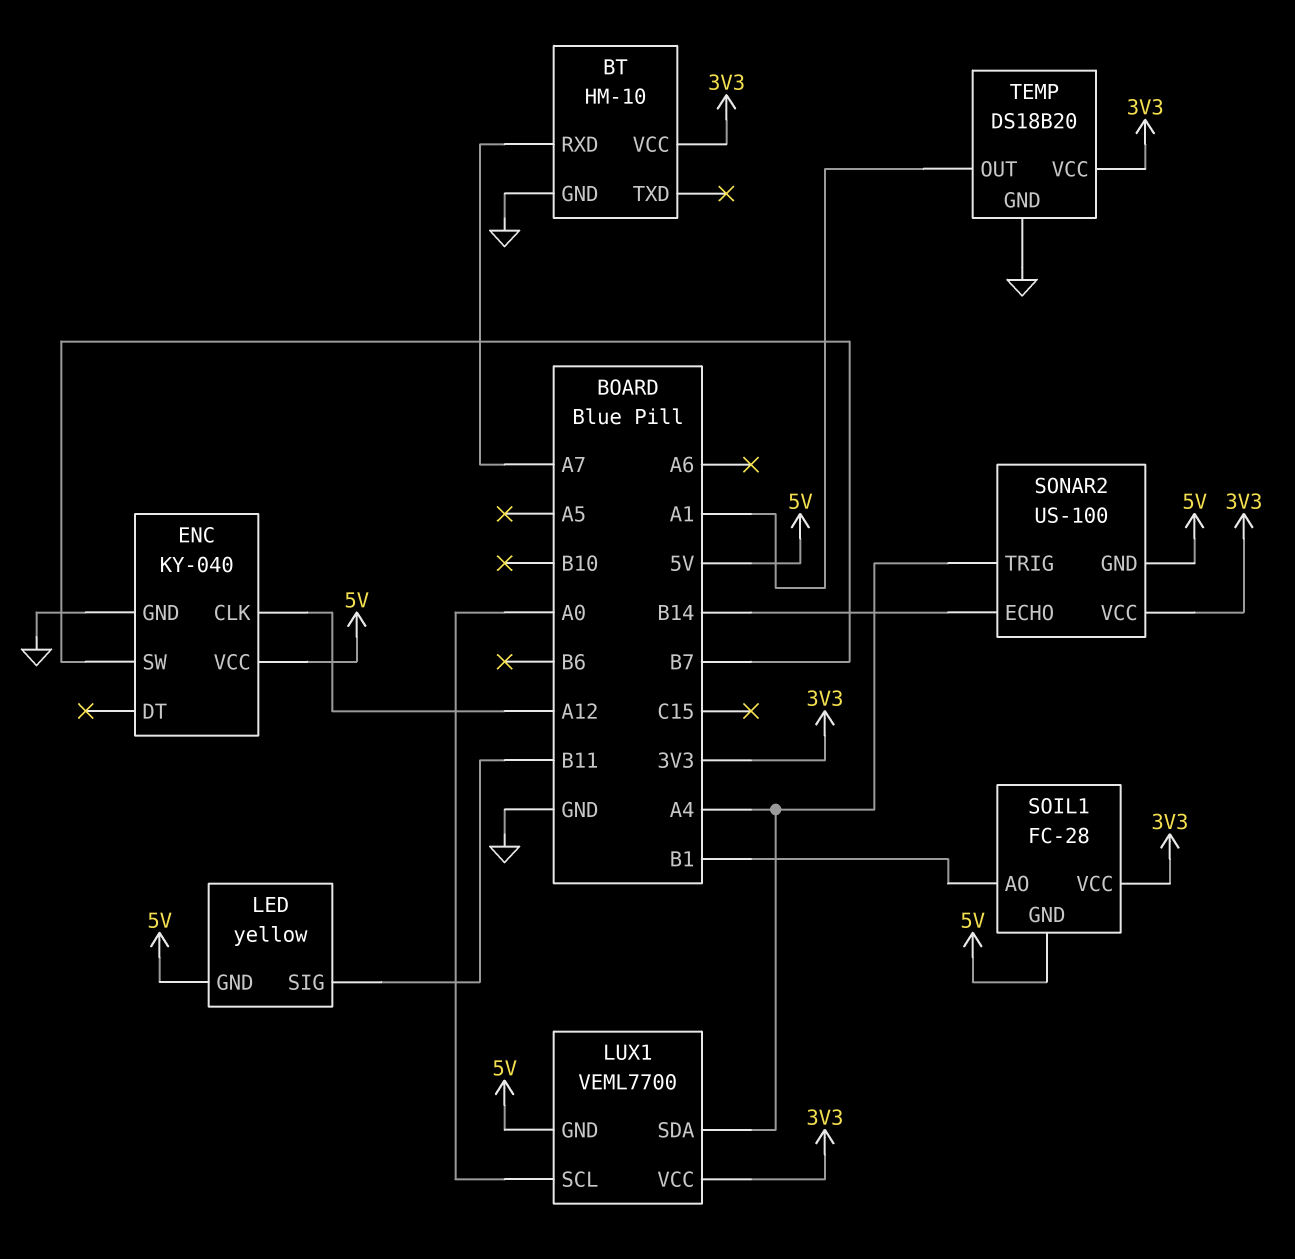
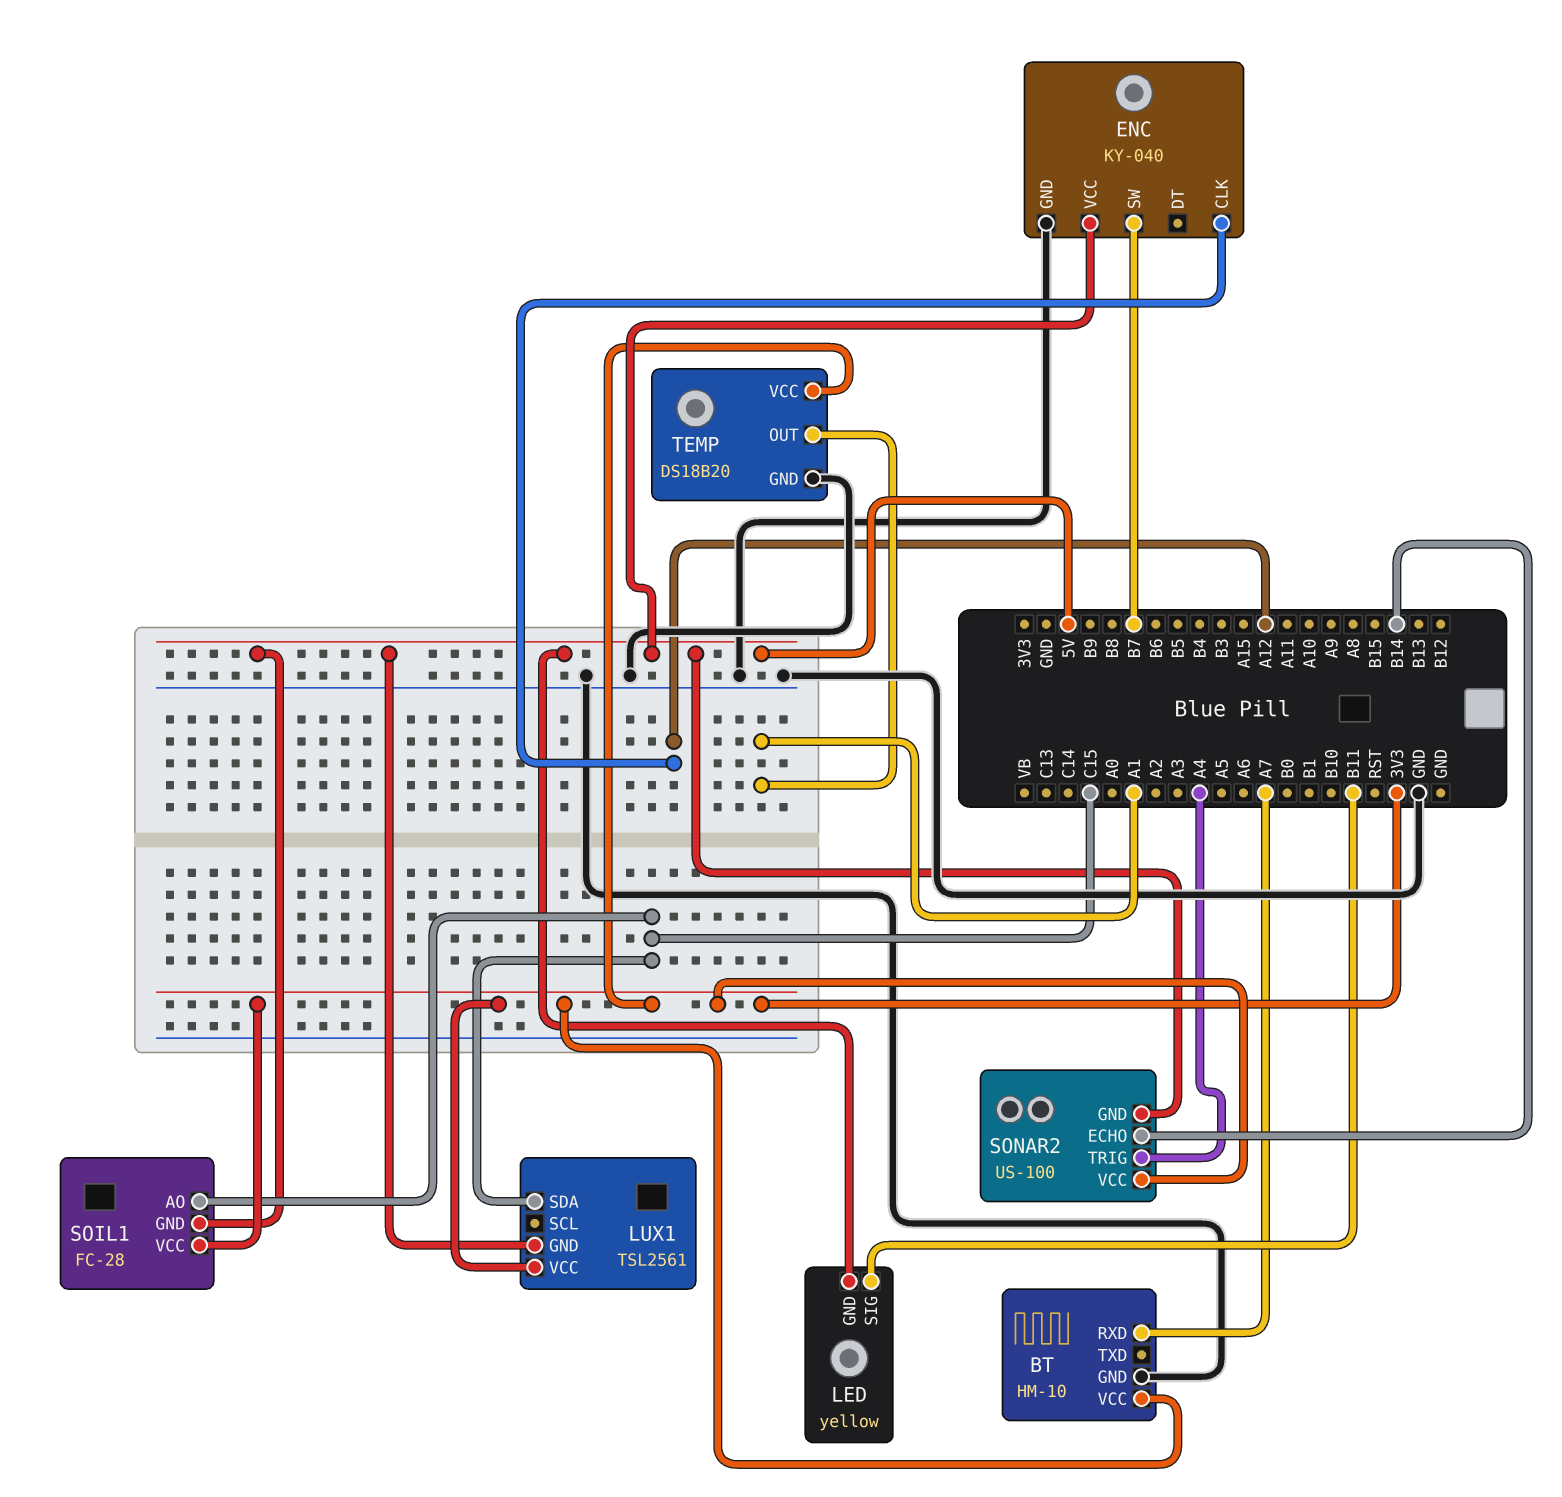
LUX1: VEML7700 -> TSL2561
LUX1 pin SCL: A0 -> none
LUX1 pin SDA: A4 -> C15
SOIL1 pin AO: B1 -> C15

